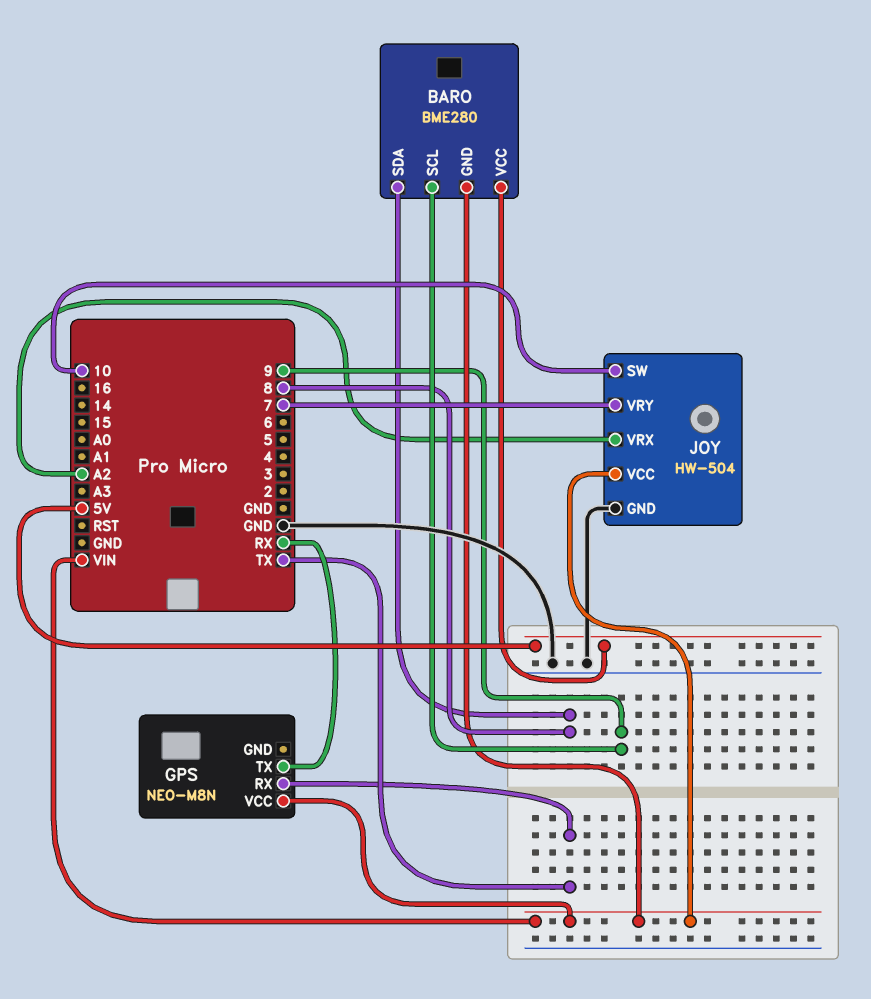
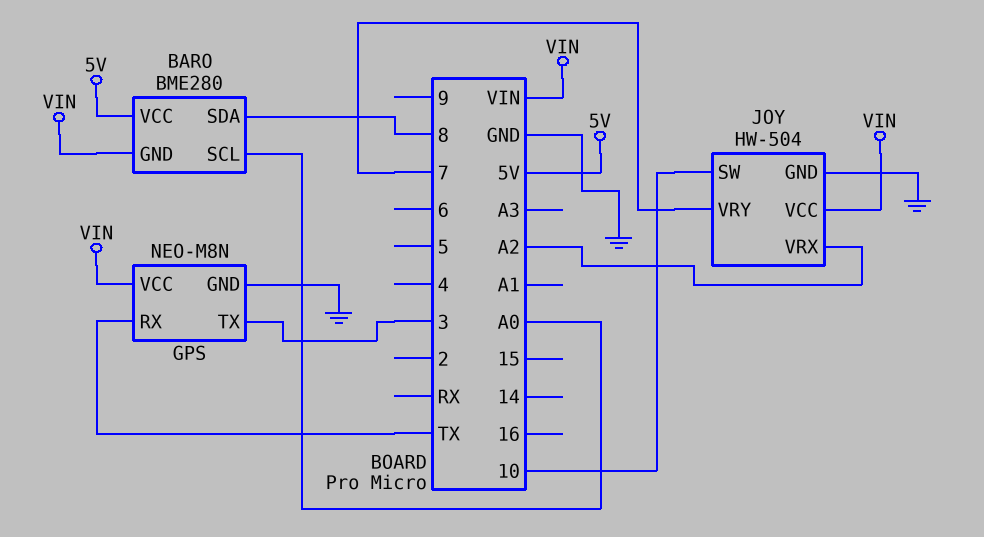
BARO pin SCL: 9 -> A0
GPS pin GND: none -> GND
GPS pin TX: RX -> 3

